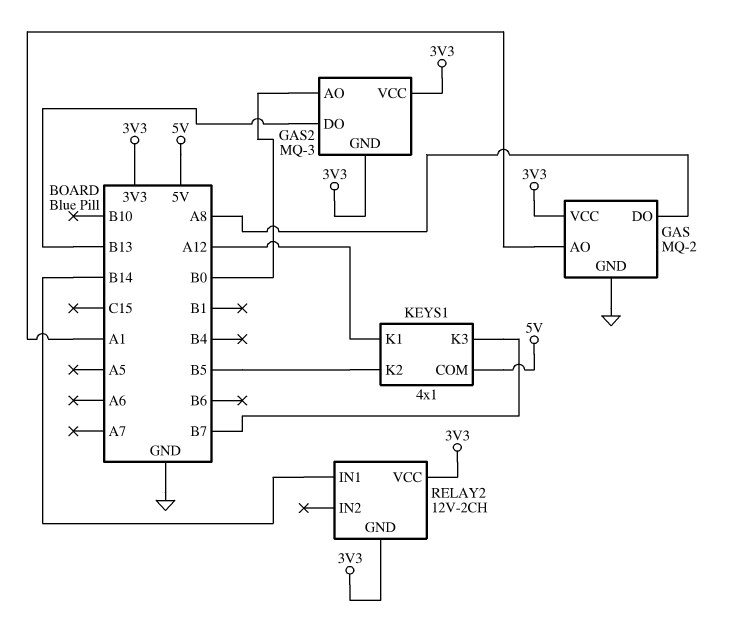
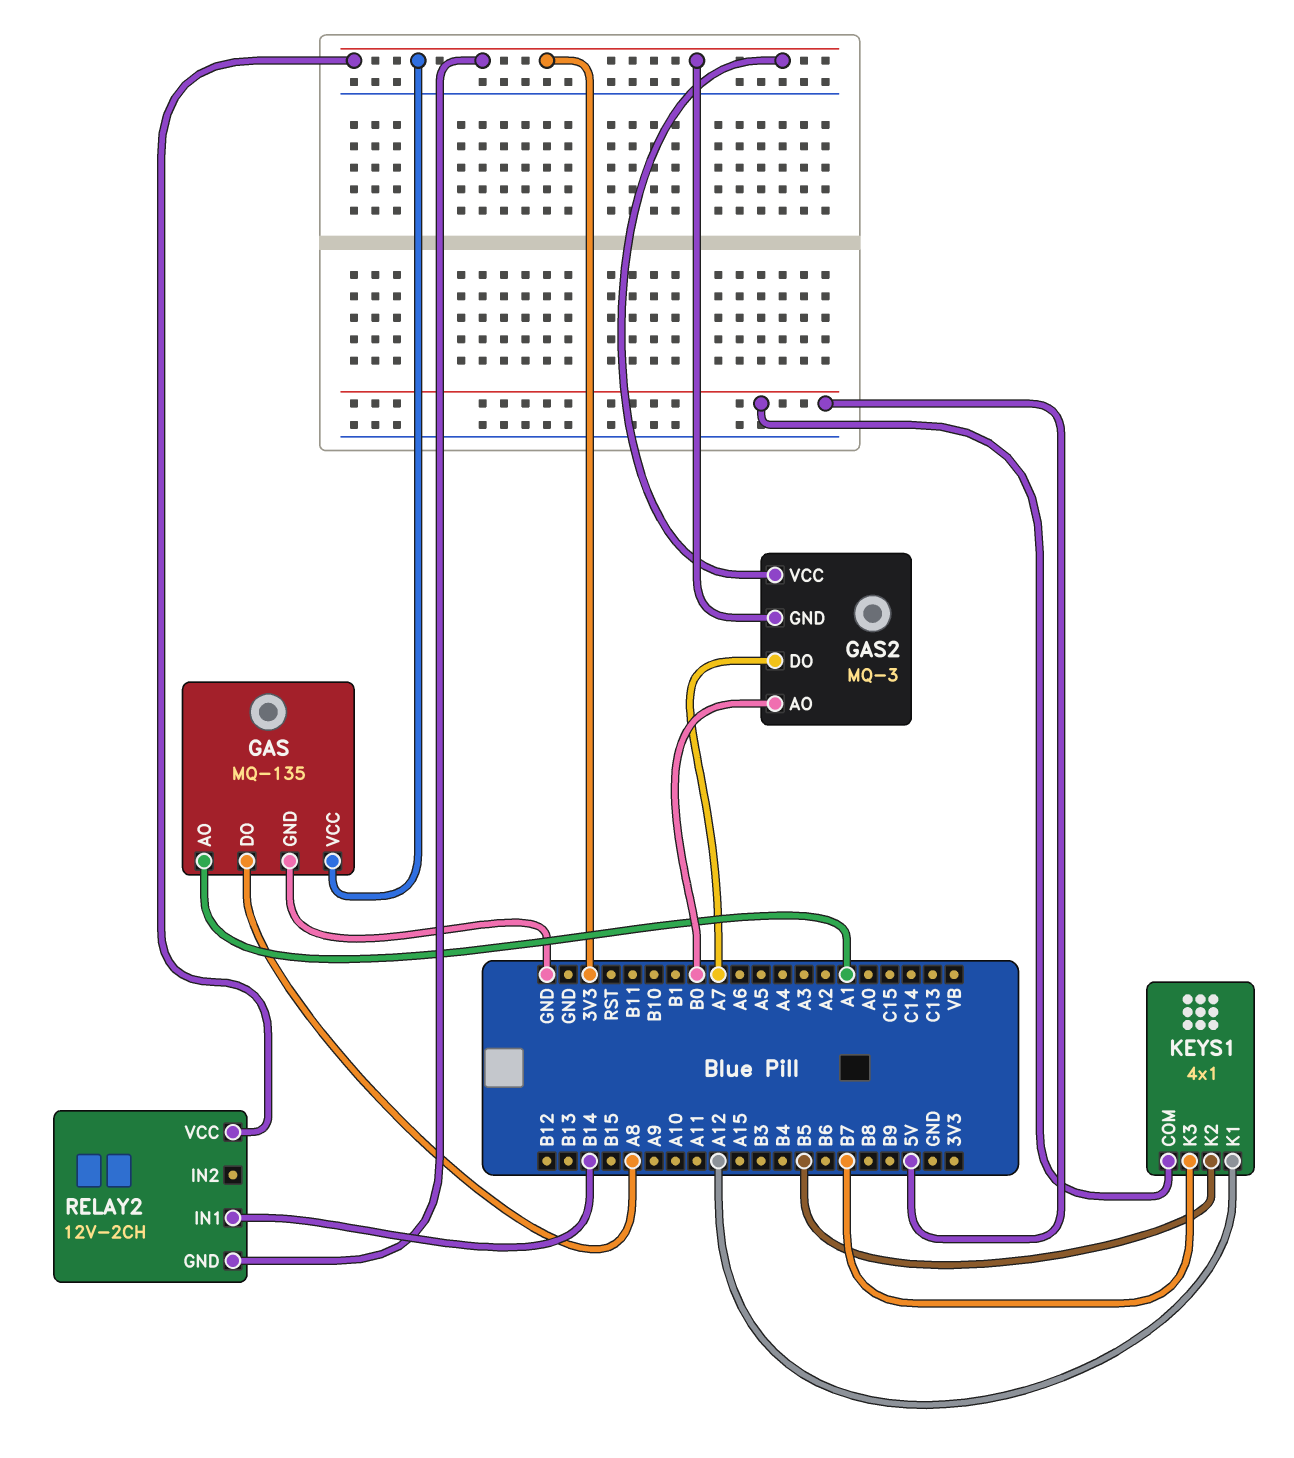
GAS: MQ-2 -> MQ-135
GAS2 pin DO: B13 -> A7

